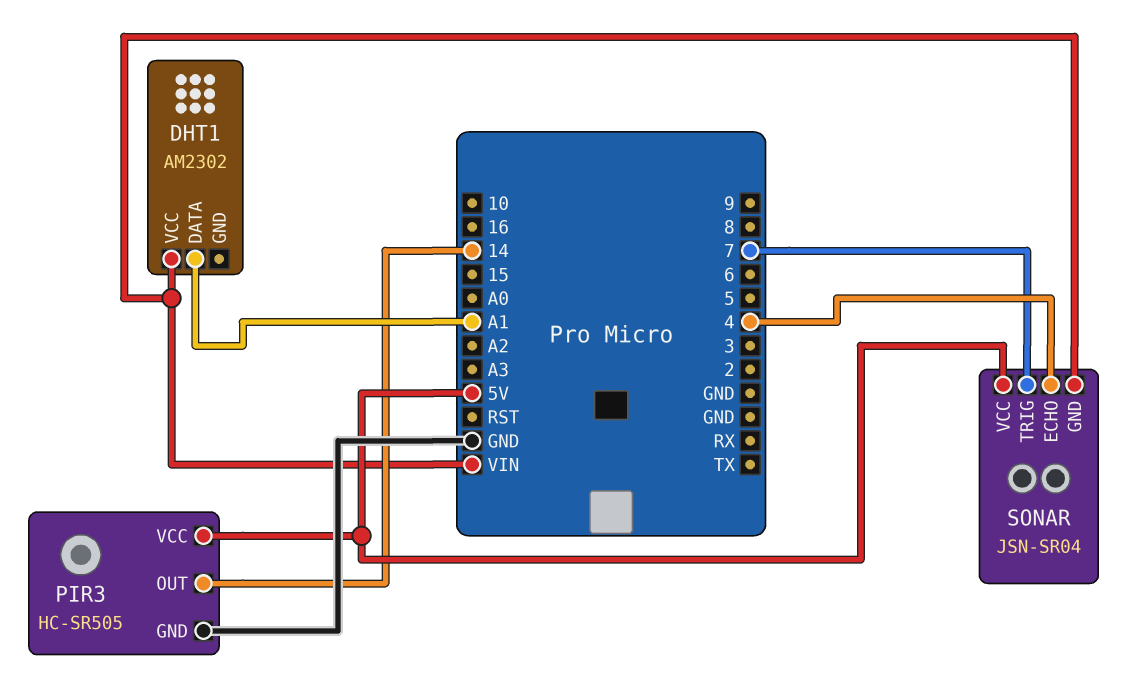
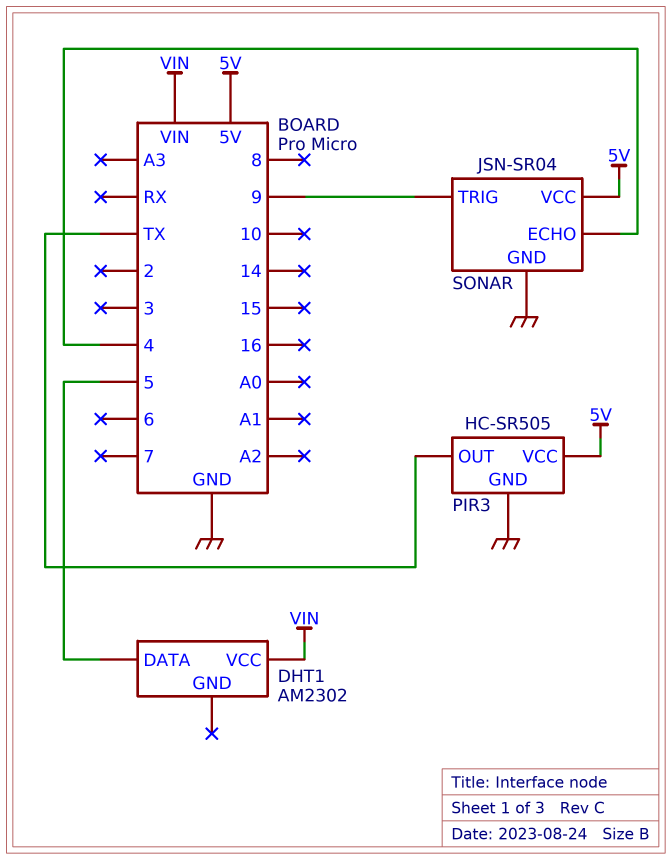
DHT1 pin DATA: A1 -> 5
PIR3 pin OUT: 14 -> TX
SONAR pin GND: VIN -> GND
SONAR pin TRIG: 7 -> 9

